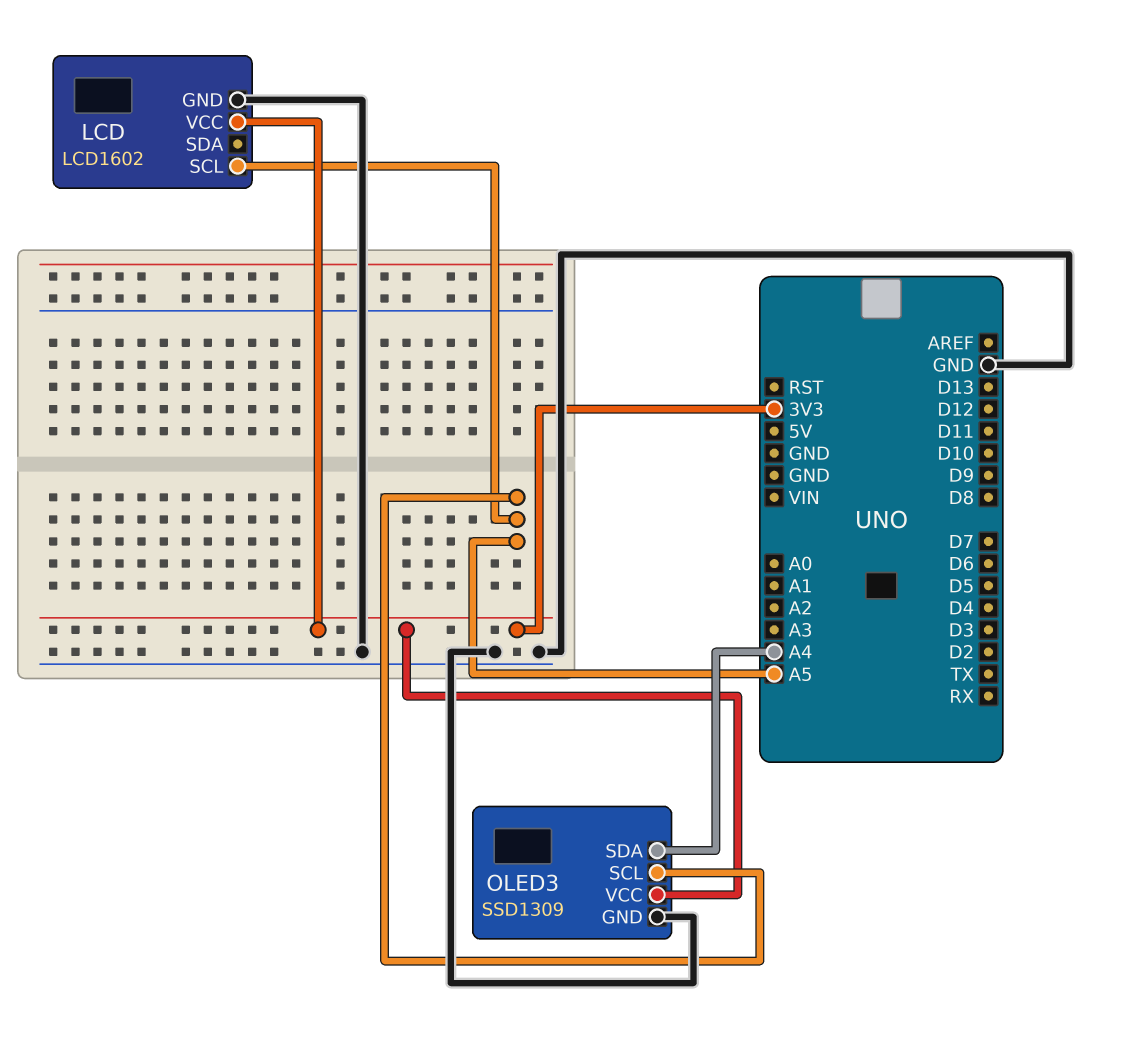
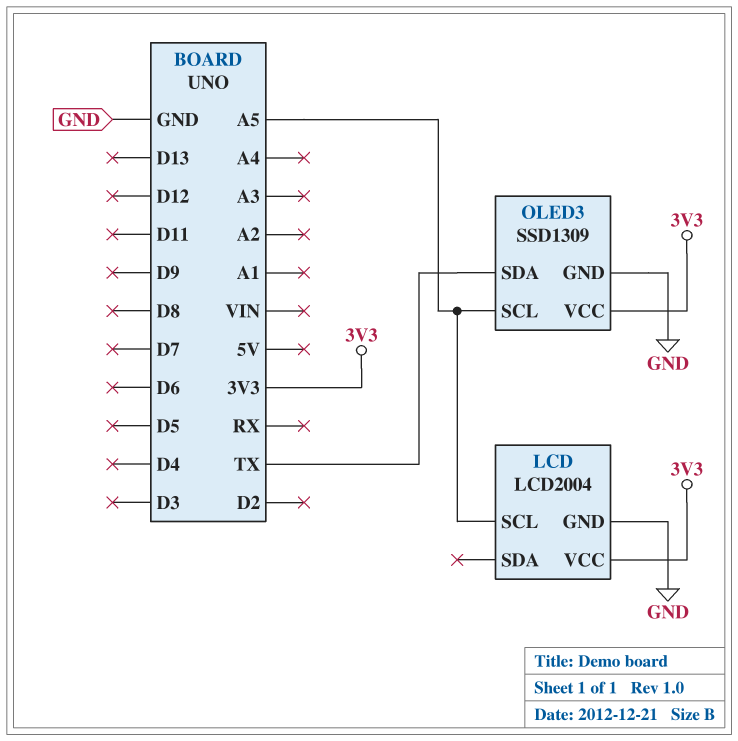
LCD: LCD1602 -> LCD2004
OLED3 pin SDA: A4 -> TX

